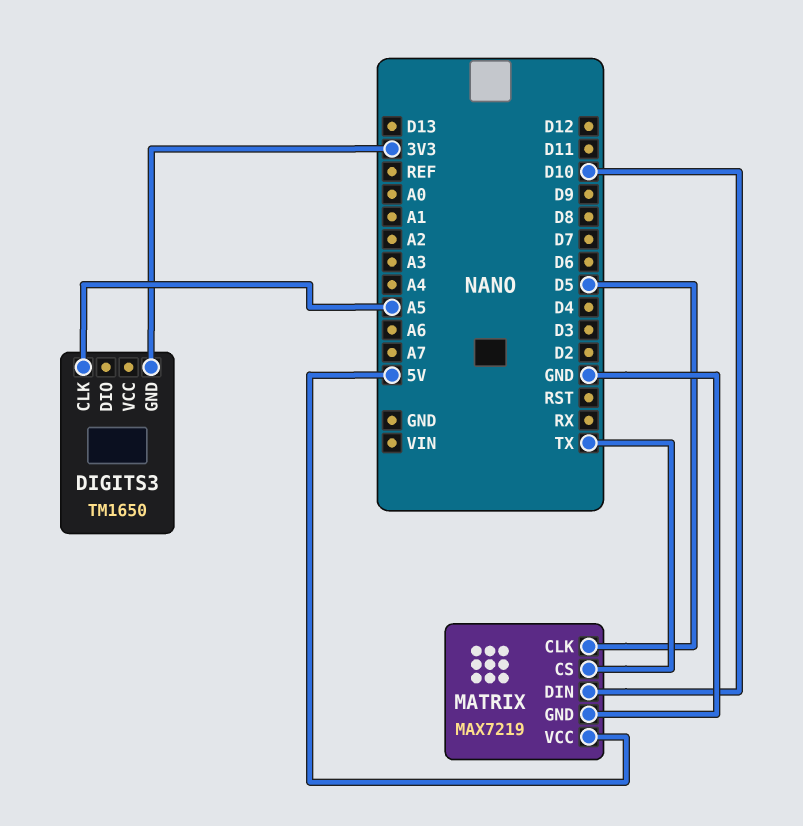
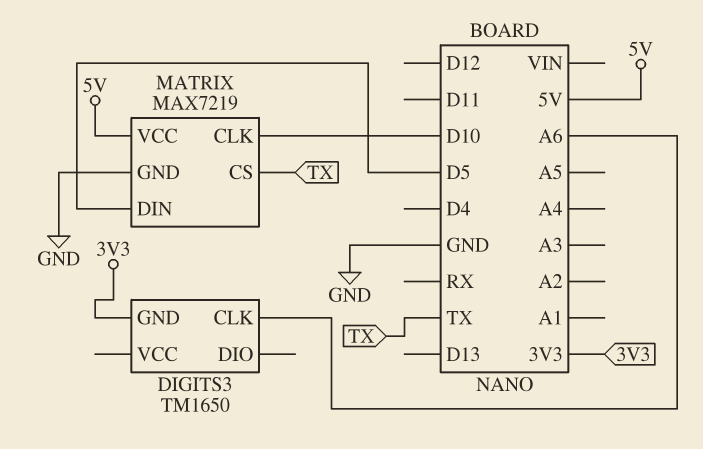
DIGITS3 pin CLK: A5 -> A6
MATRIX pin CLK: D5 -> D10
MATRIX pin DIN: D10 -> D5

